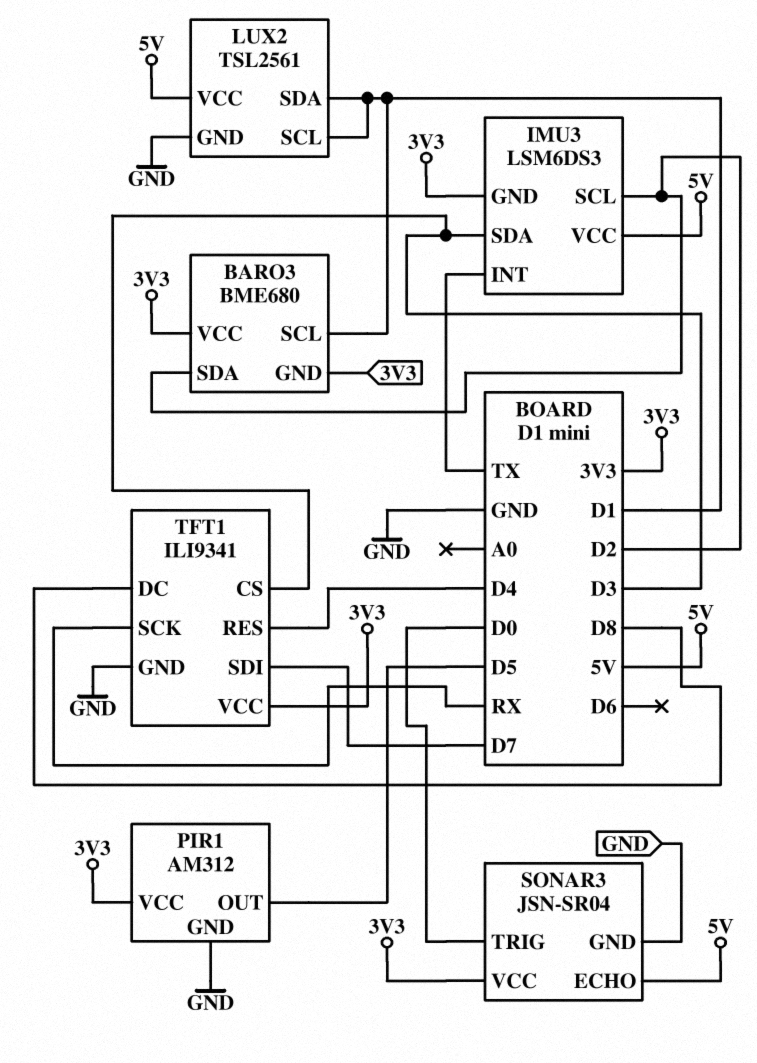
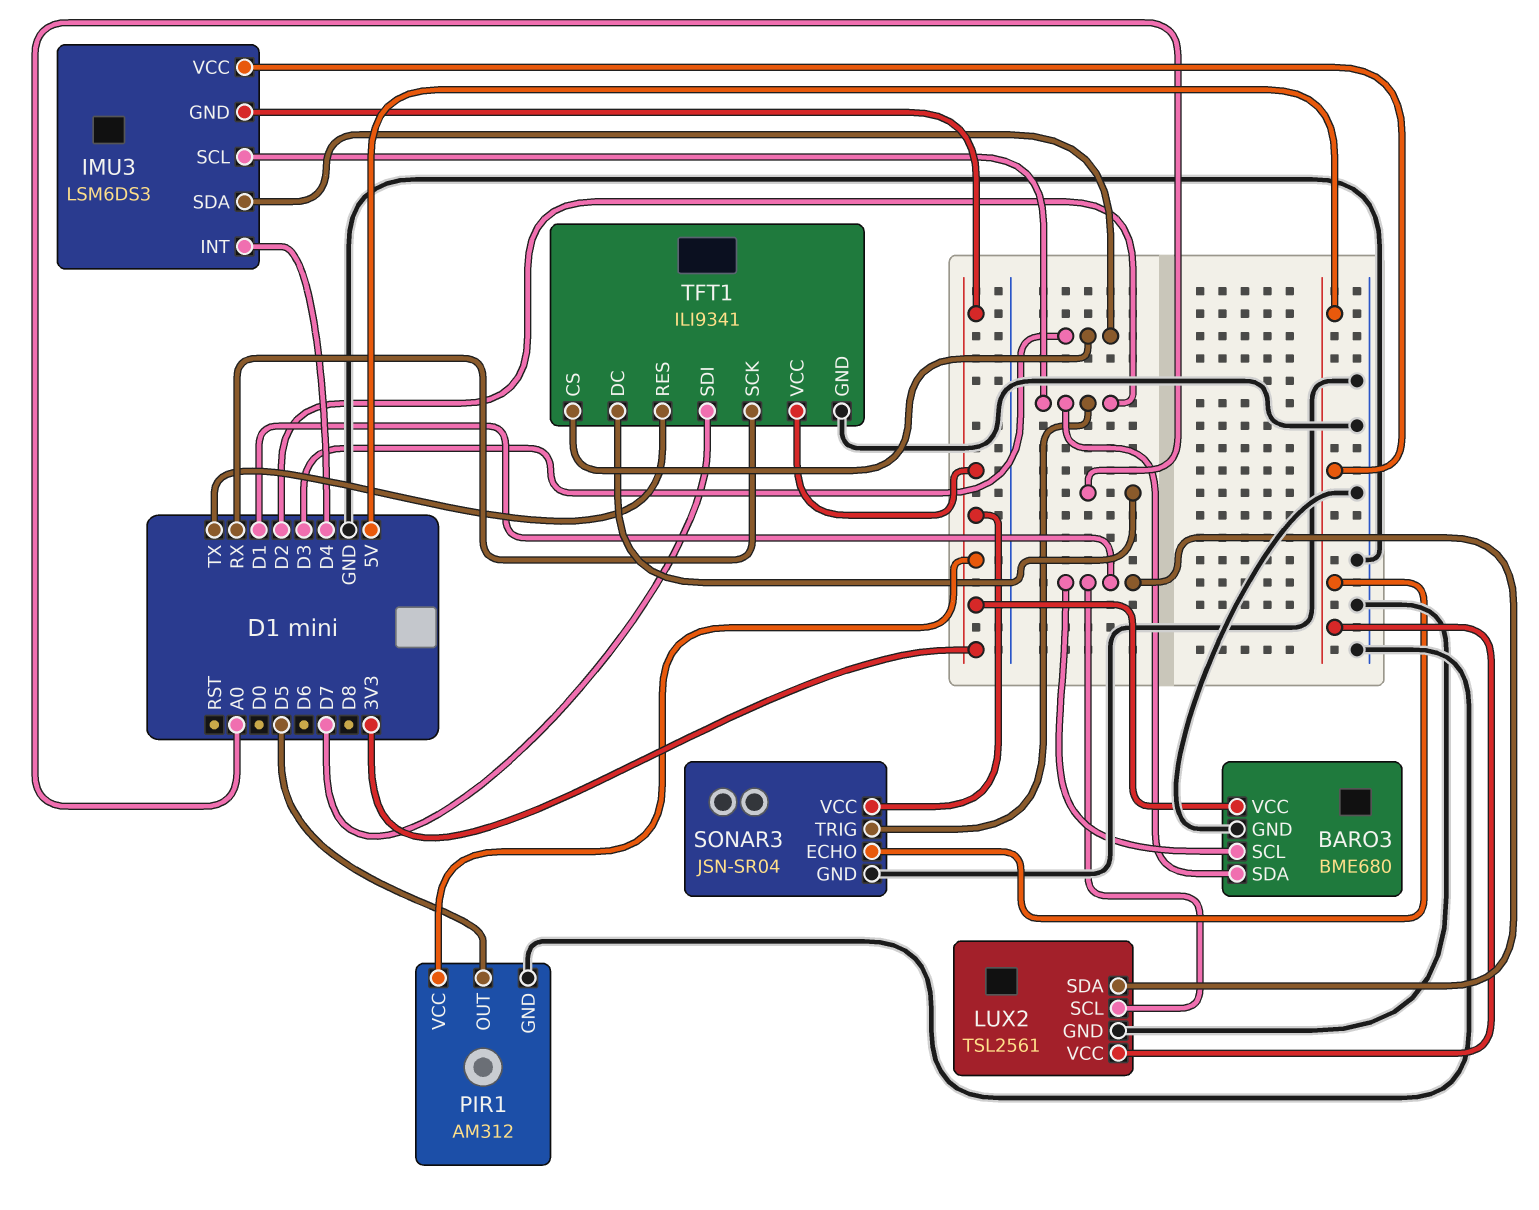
BARO3 pin GND: 3V3 -> GND
IMU3 pin INT: TX -> D4
SONAR3 pin TRIG: D0 -> D2
TFT1 pin DC: D8 -> A0
TFT1 pin RES: D4 -> TX

